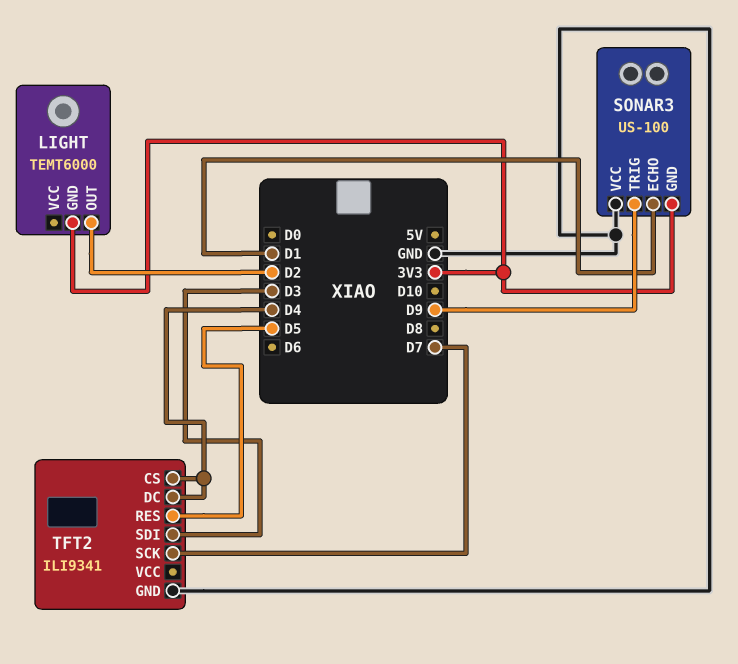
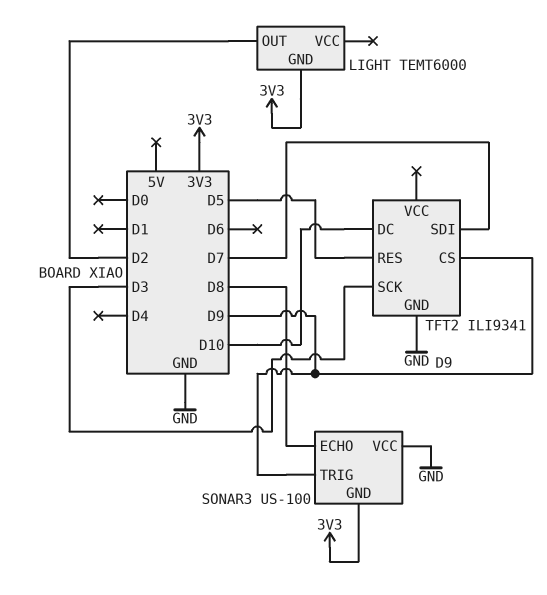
SONAR3 pin ECHO: D1 -> D8
TFT2 pin CS: D4 -> D9
TFT2 pin DC: D4 -> D10
TFT2 pin SCK: D7 -> D3
TFT2 pin SDI: D3 -> D7

